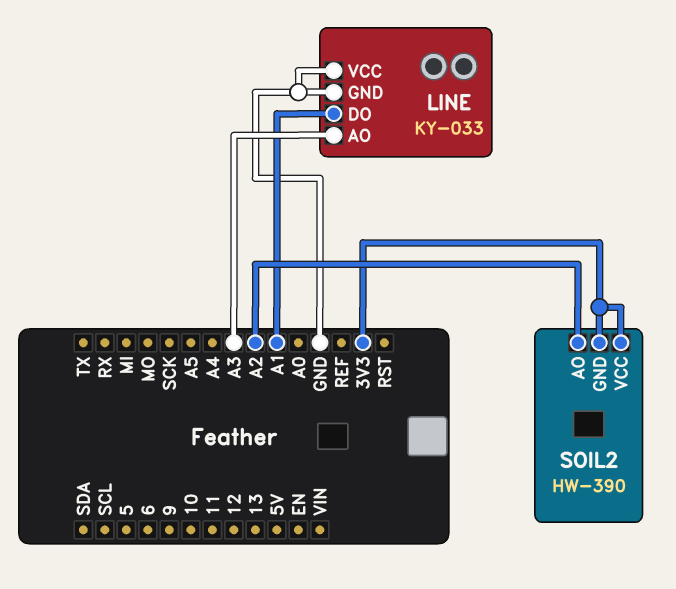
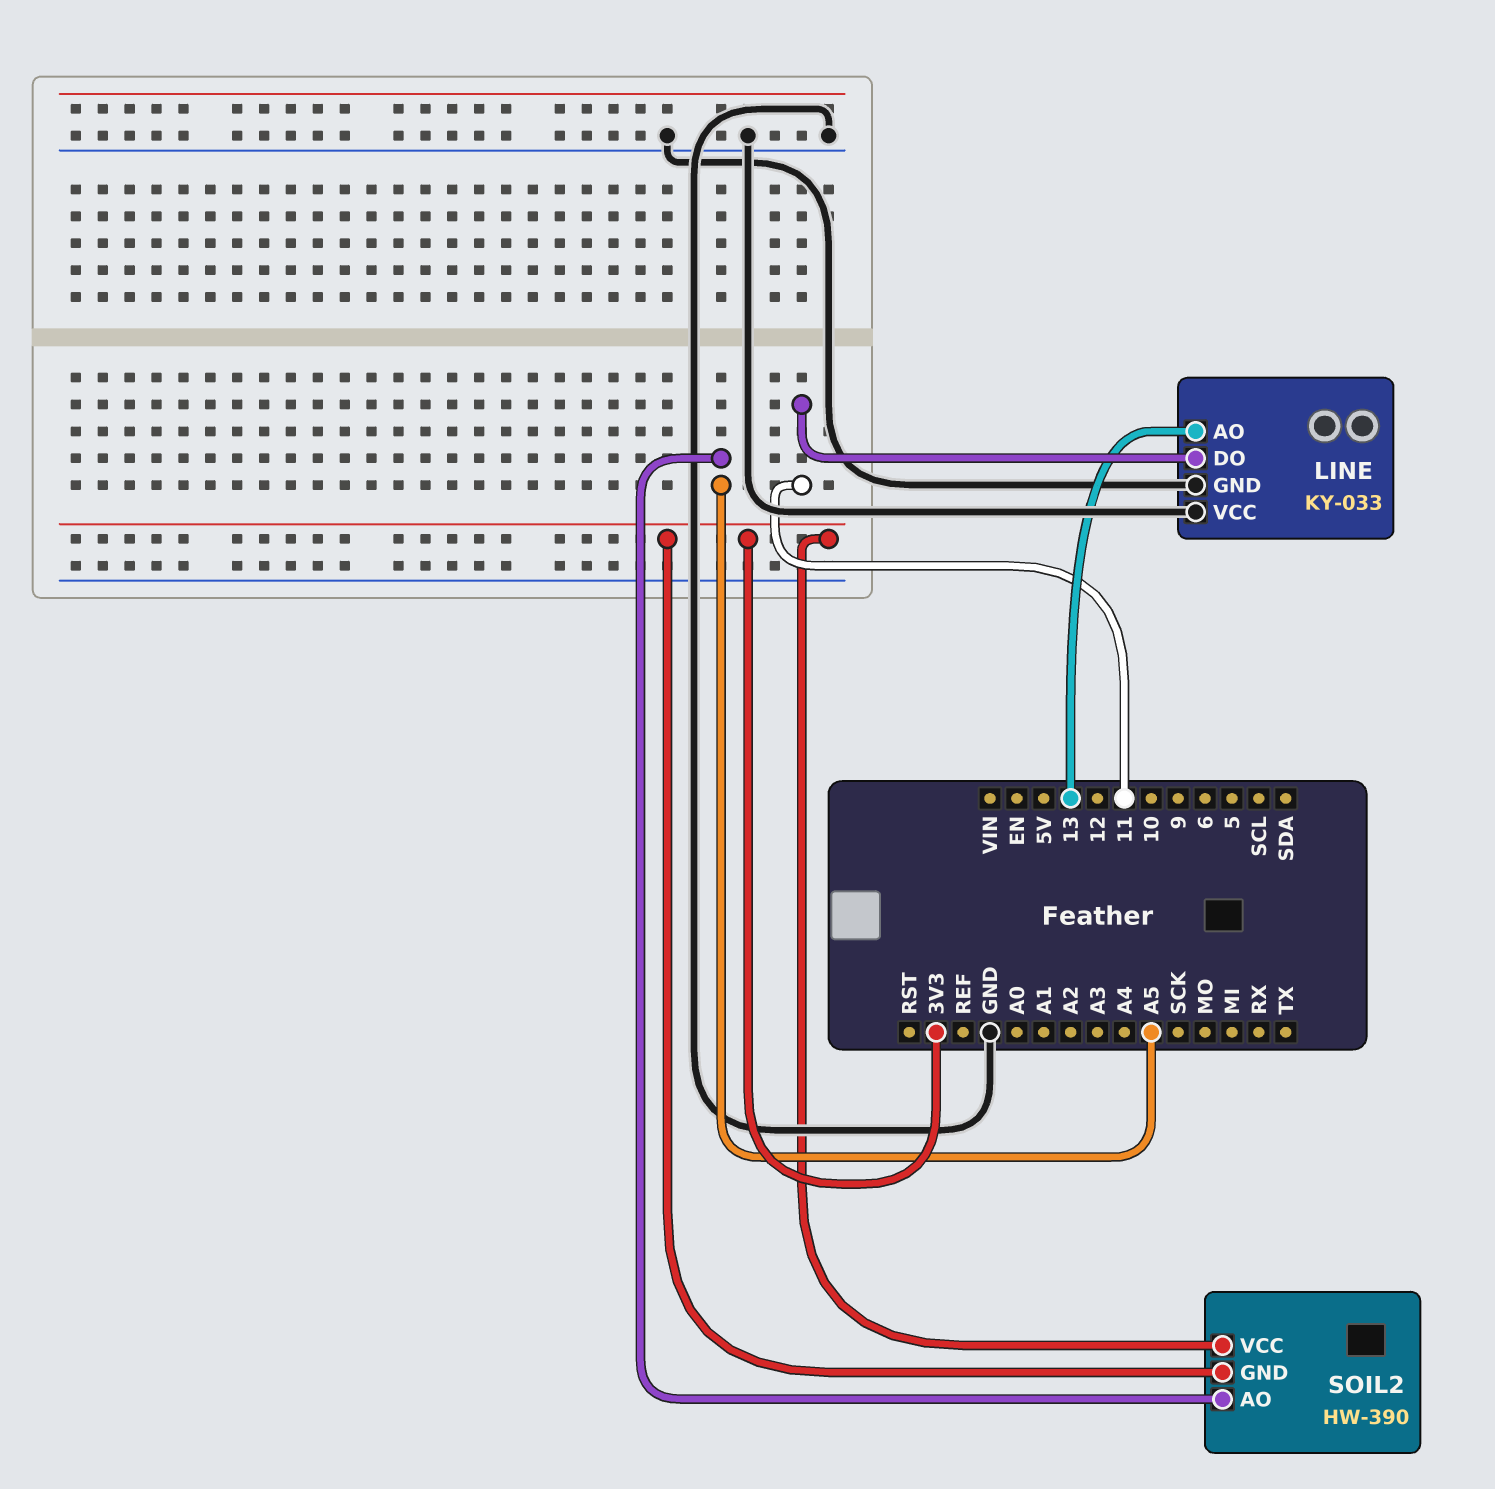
LINE pin AO: A3 -> 13
LINE pin DO: A1 -> 11
SOIL2 pin AO: A2 -> A5

